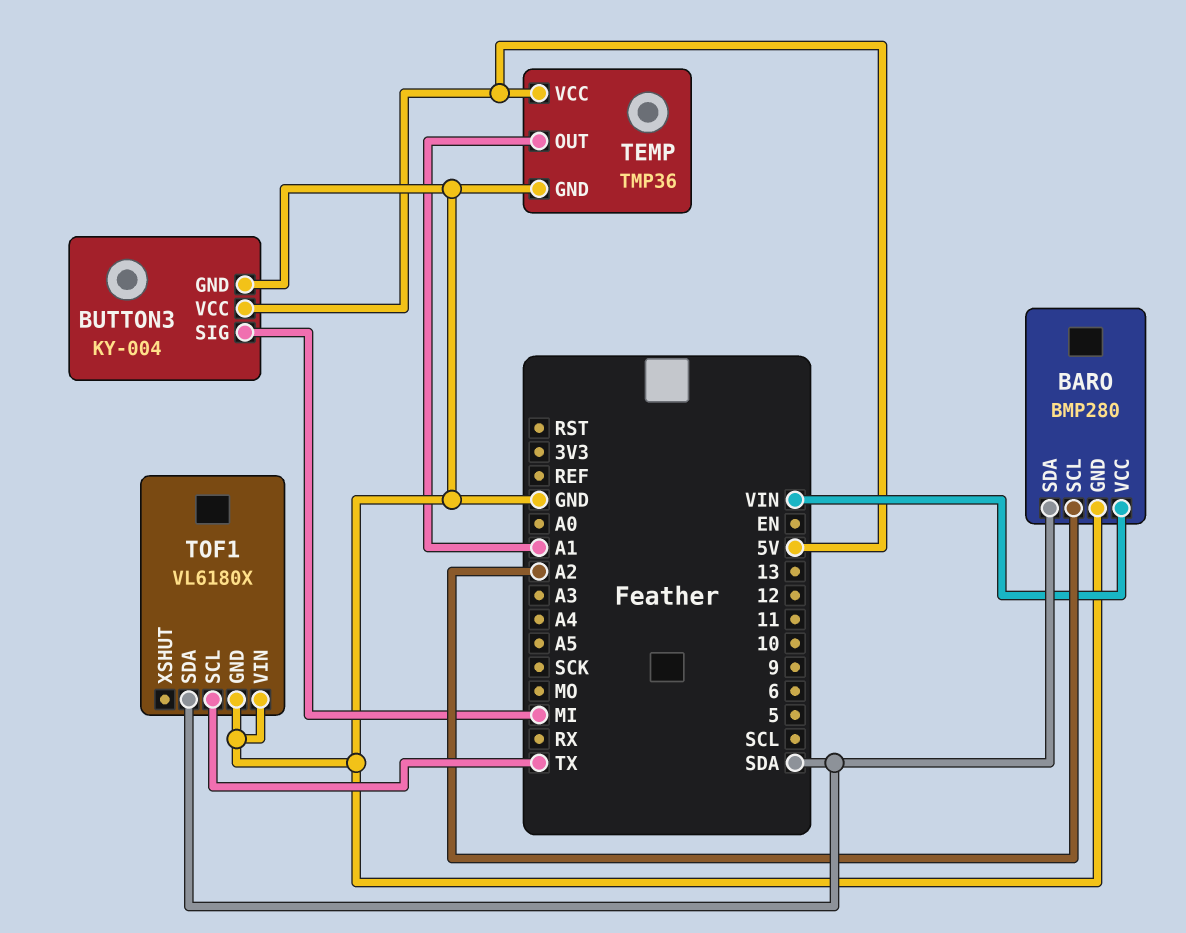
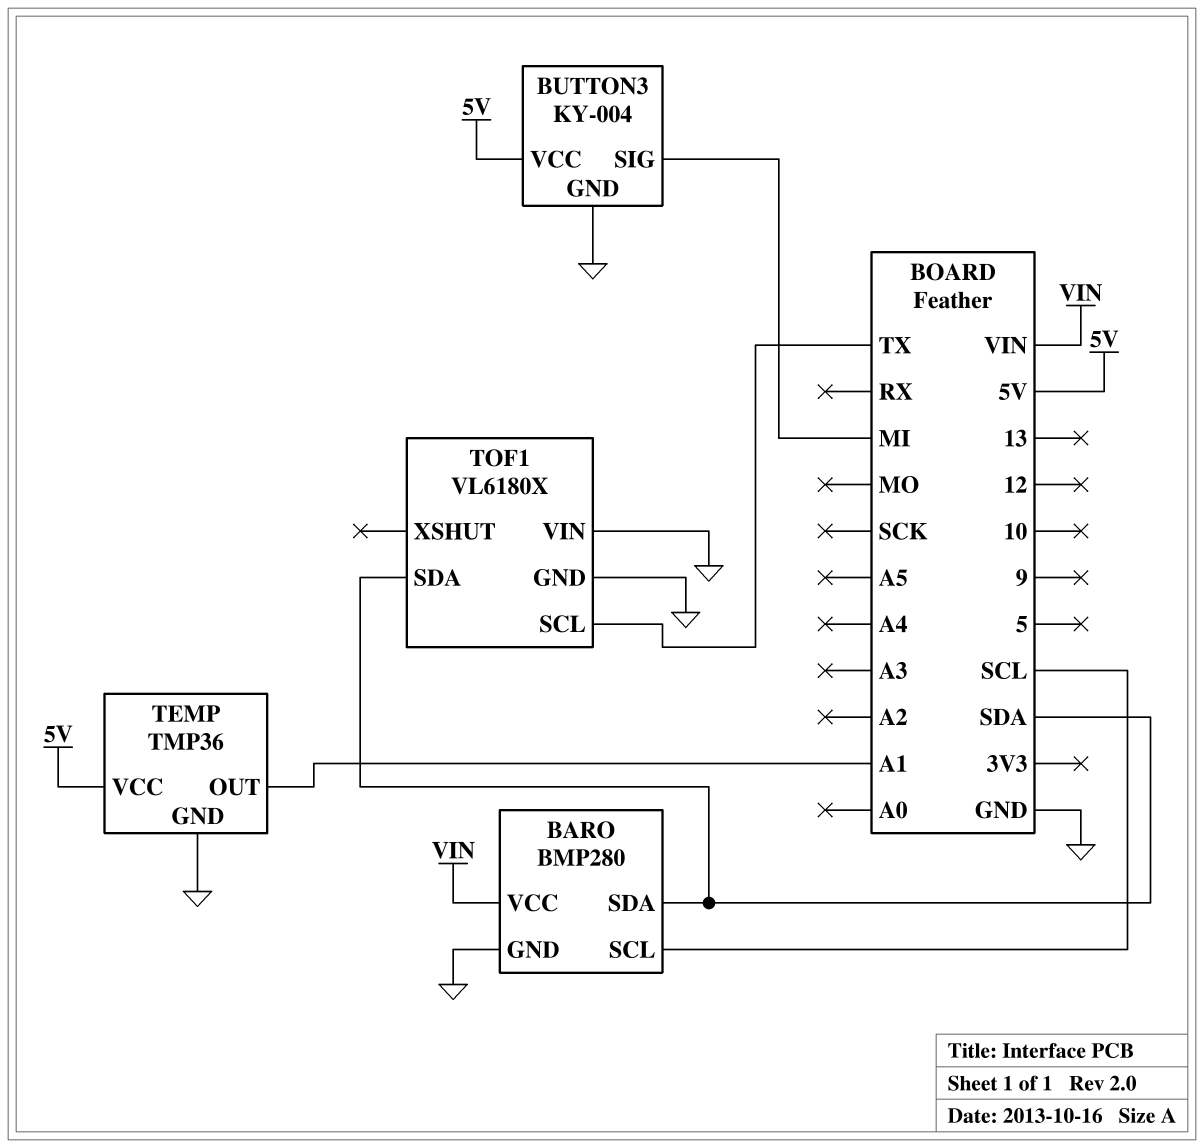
BARO pin SCL: A2 -> SCL

